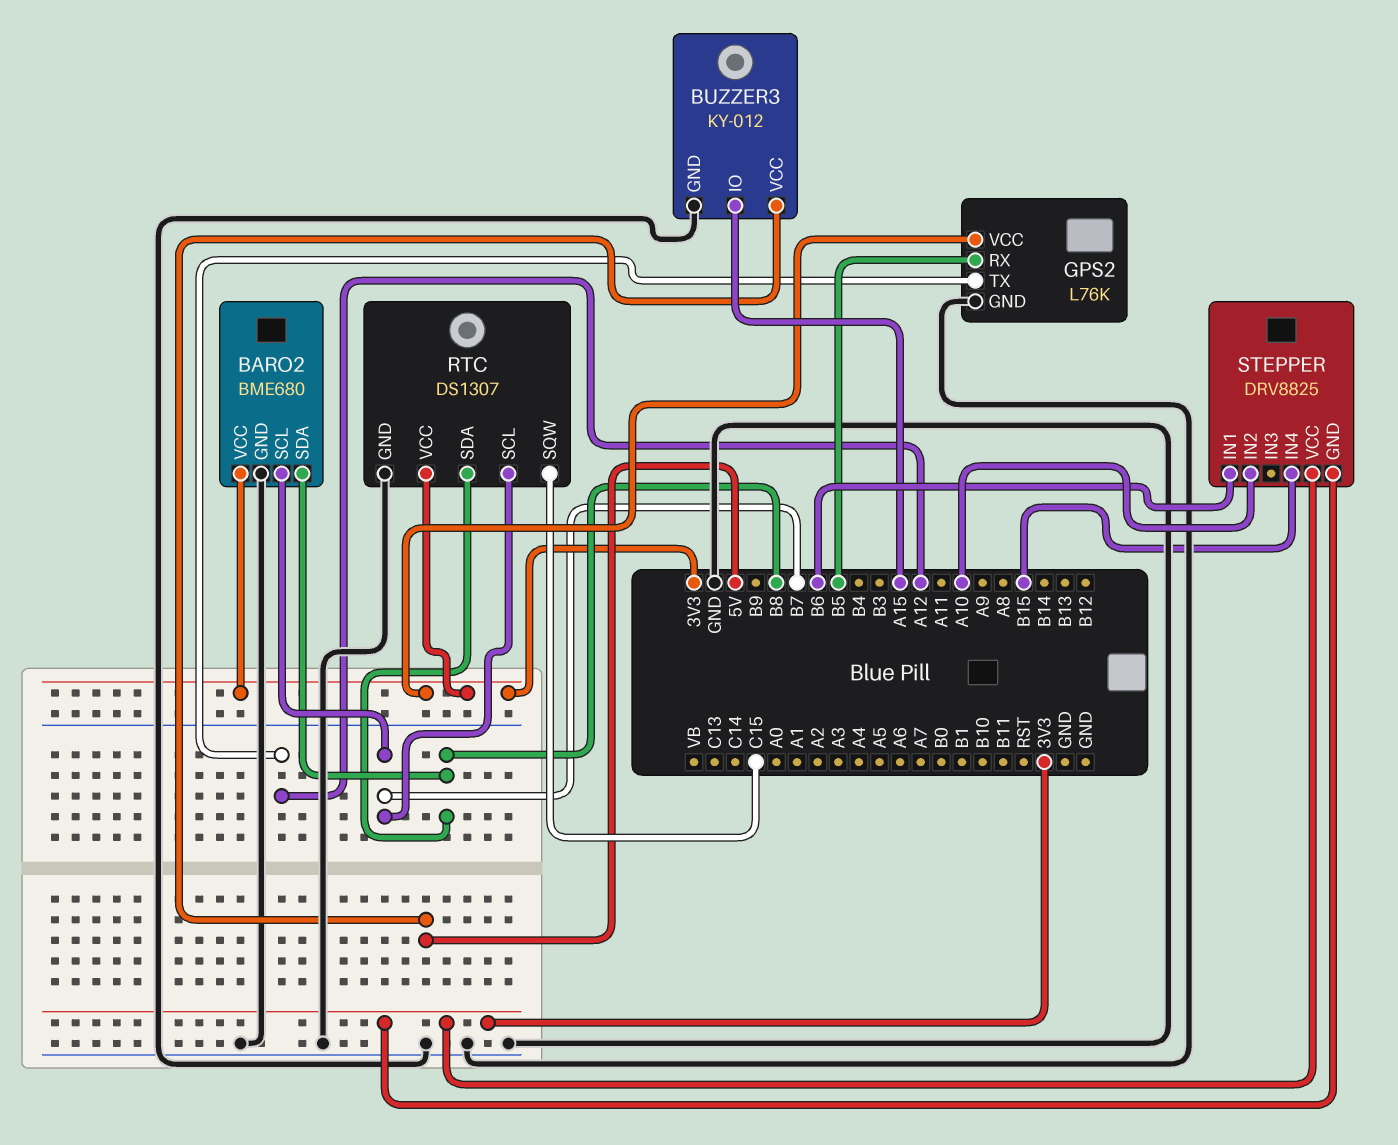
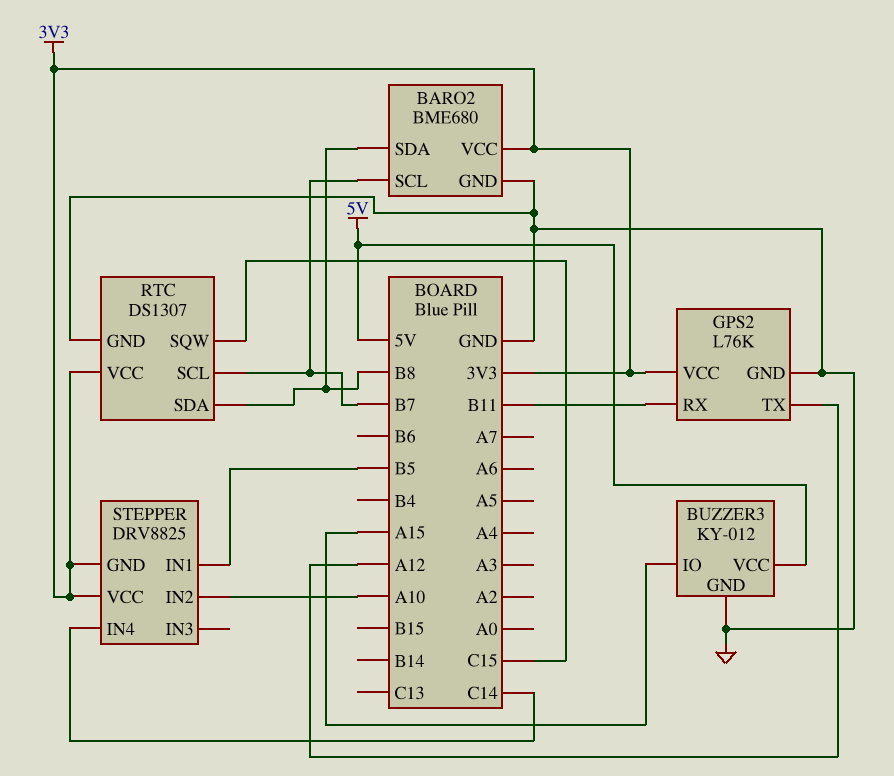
GPS2 pin RX: B5 -> B11
STEPPER pin IN1: B6 -> B5
STEPPER pin IN4: B15 -> C14

